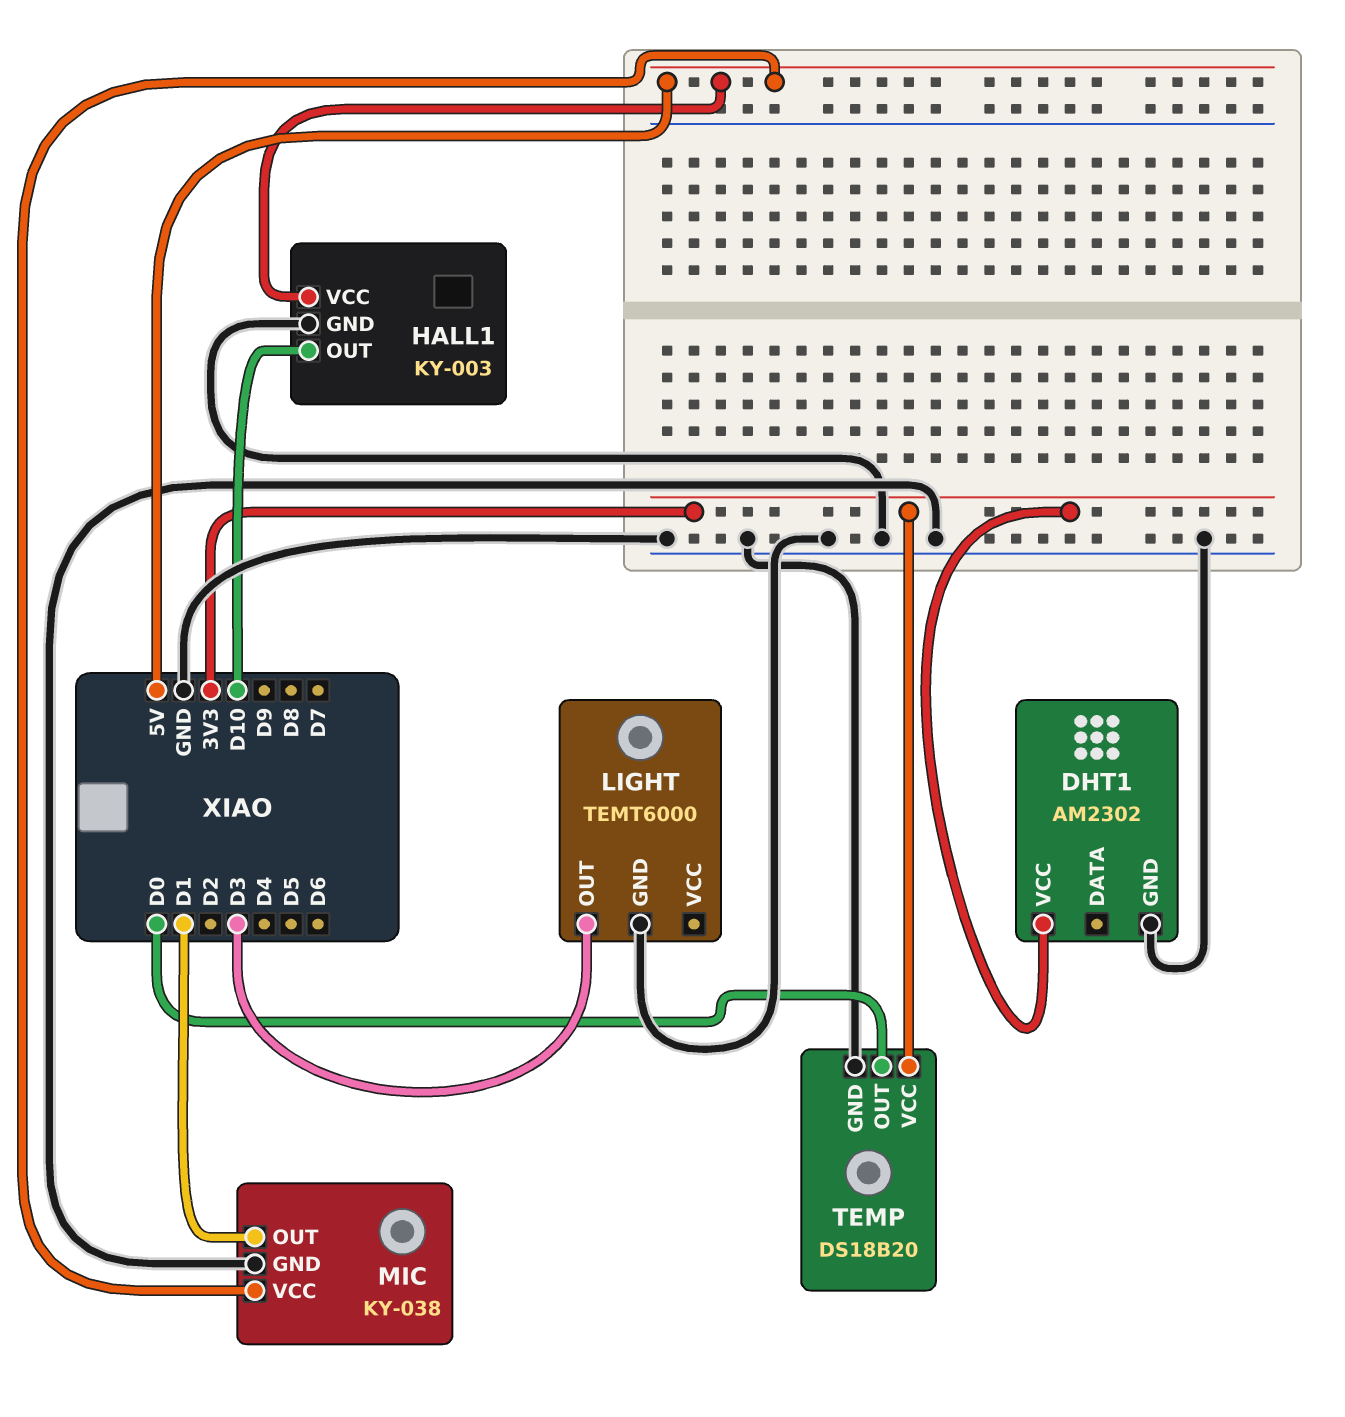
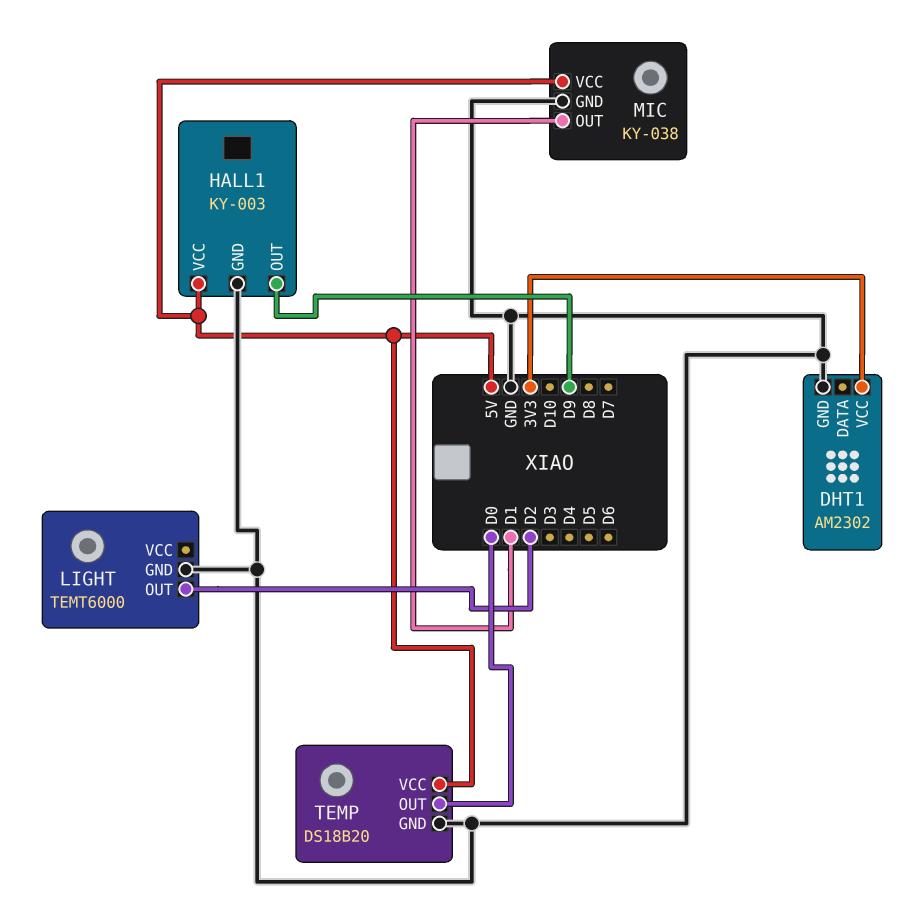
HALL1 pin OUT: D10 -> D9
LIGHT pin OUT: D3 -> D2
TEMP pin VCC: 3V3 -> 5V

